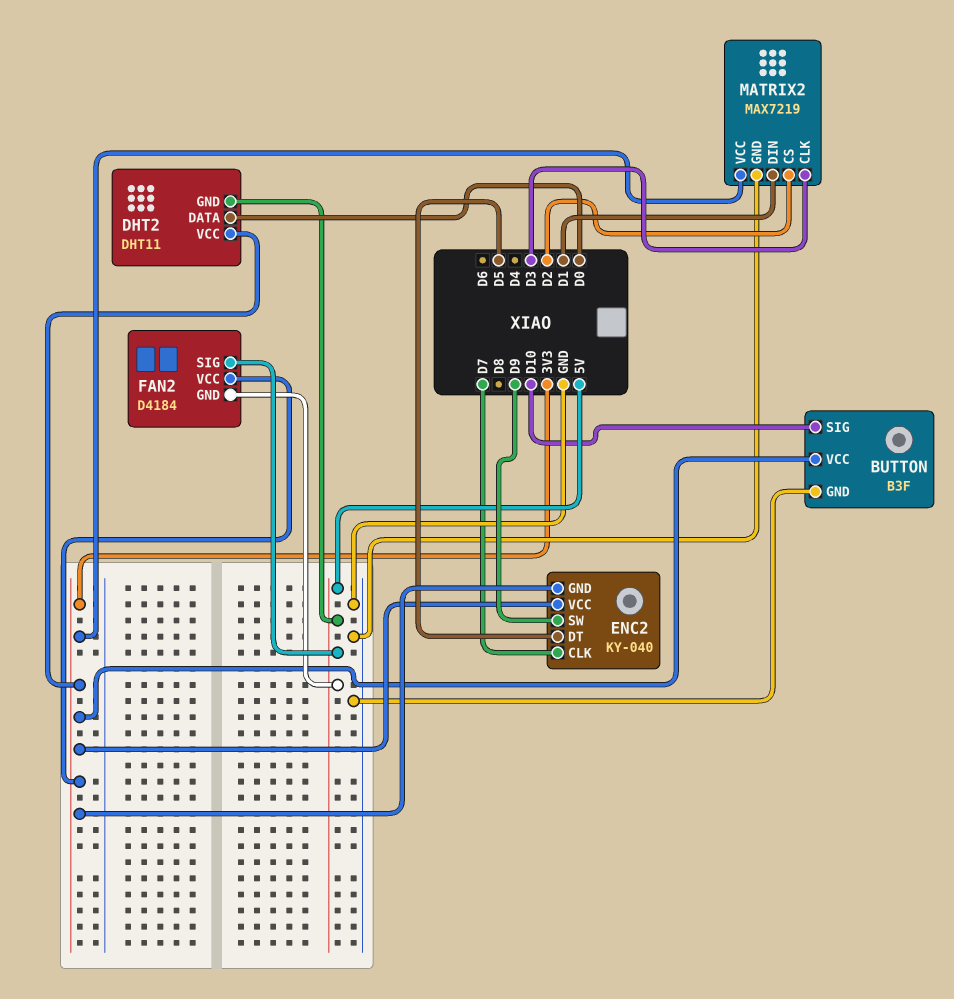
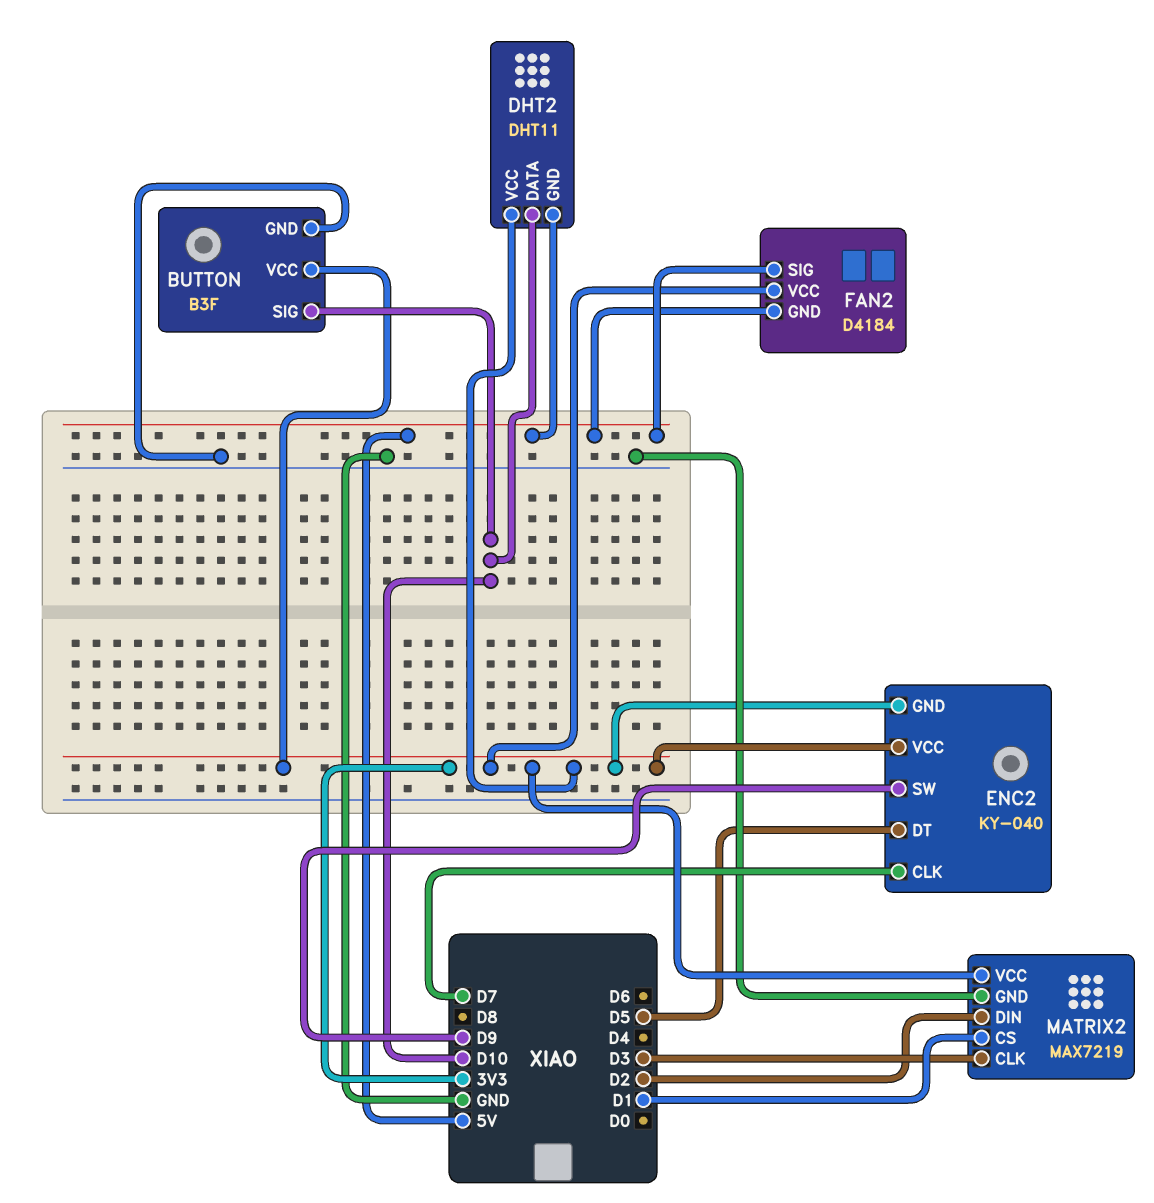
DHT2 pin DATA: D0 -> D10
MATRIX2 pin CS: D2 -> D1
MATRIX2 pin DIN: D1 -> D2

